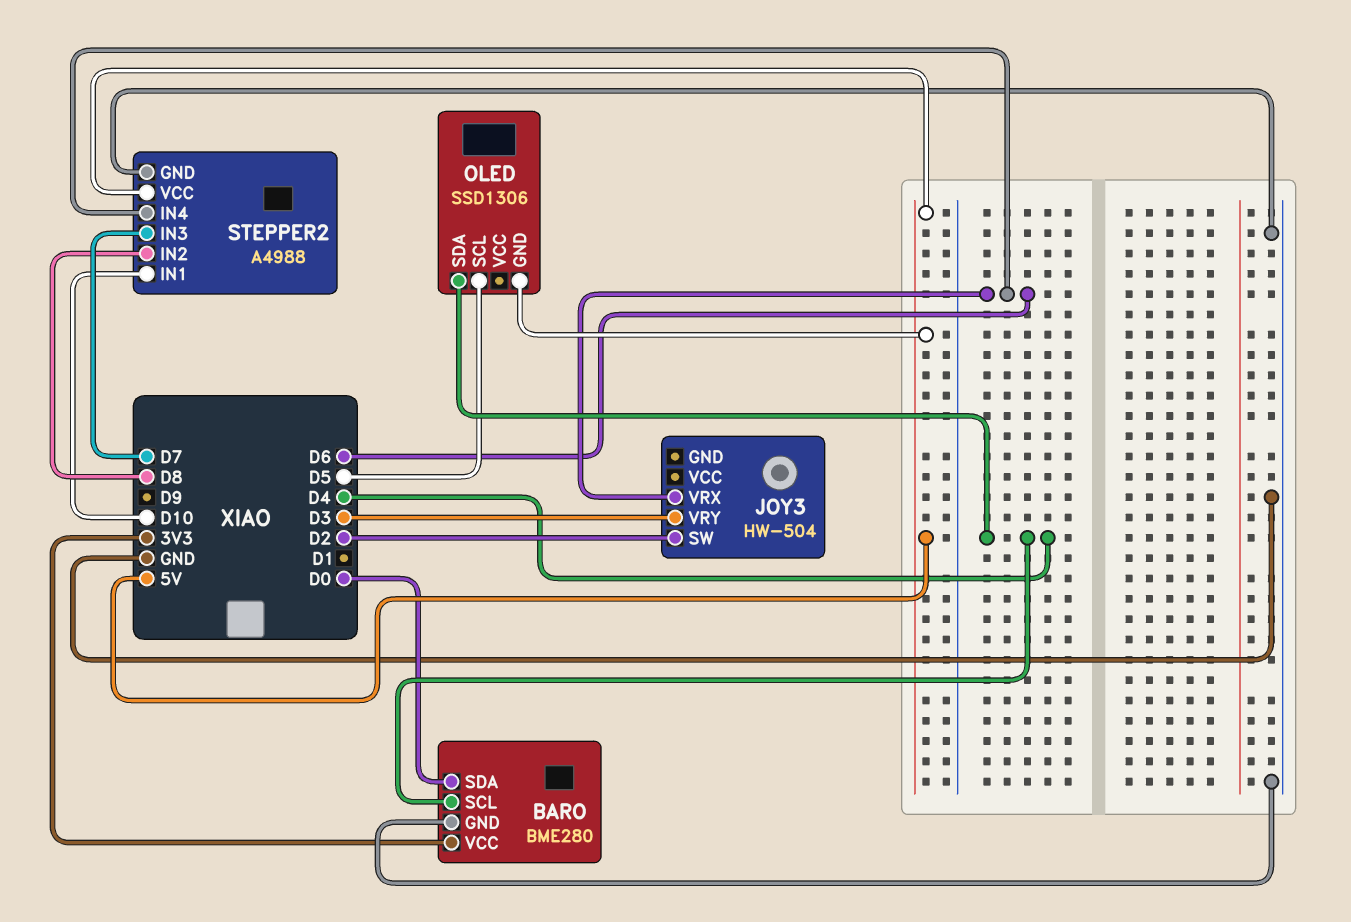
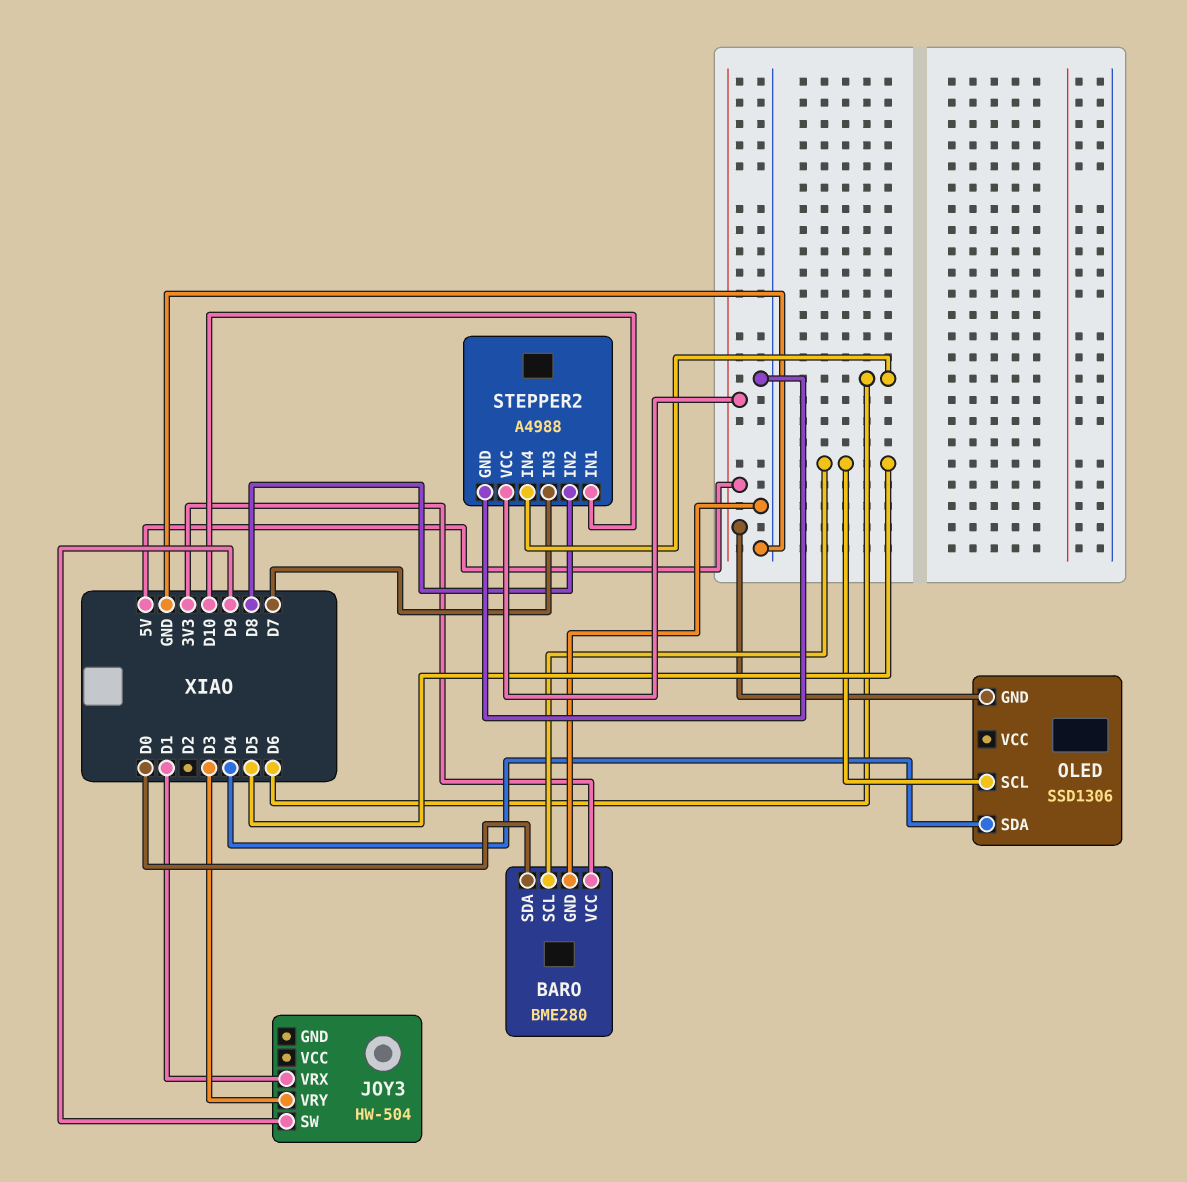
BARO pin SCL: D4 -> D5
JOY3 pin SW: D2 -> D9
JOY3 pin VRX: D6 -> D1

